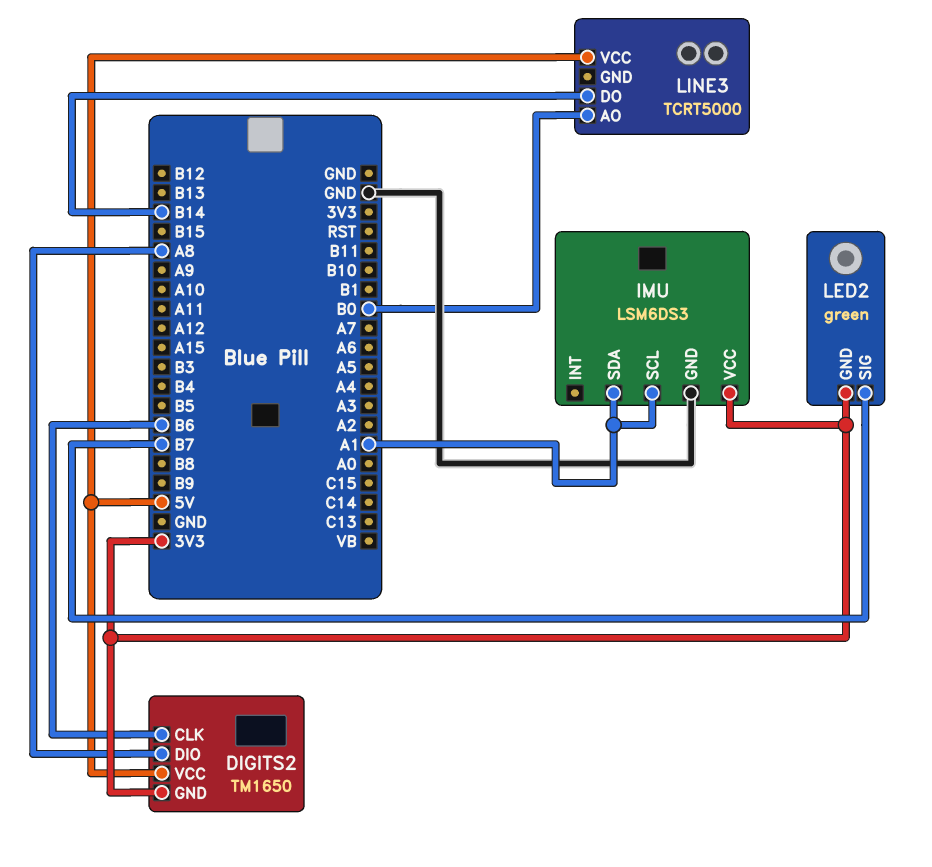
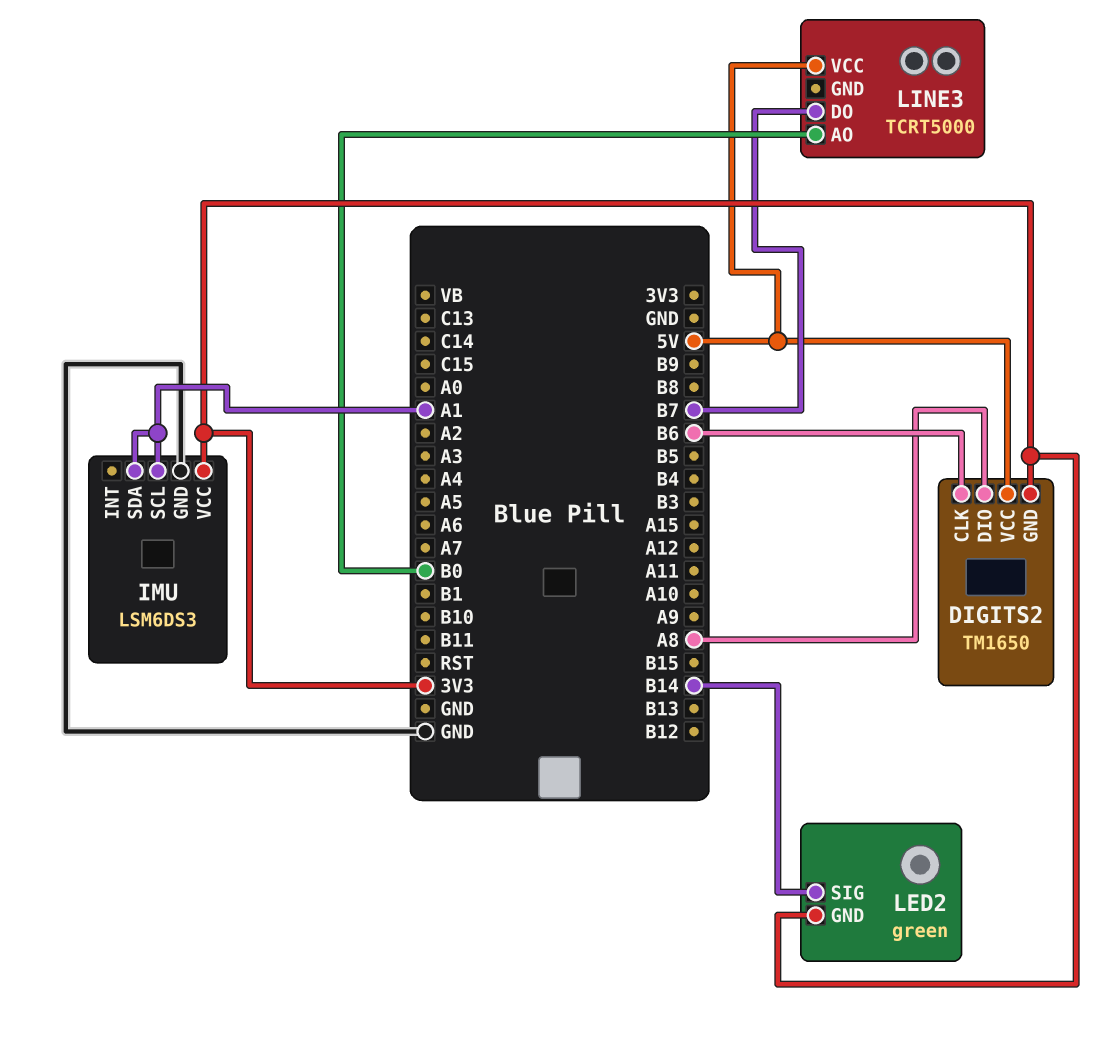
LED2 pin SIG: B7 -> B14
LINE3 pin DO: B14 -> B7

